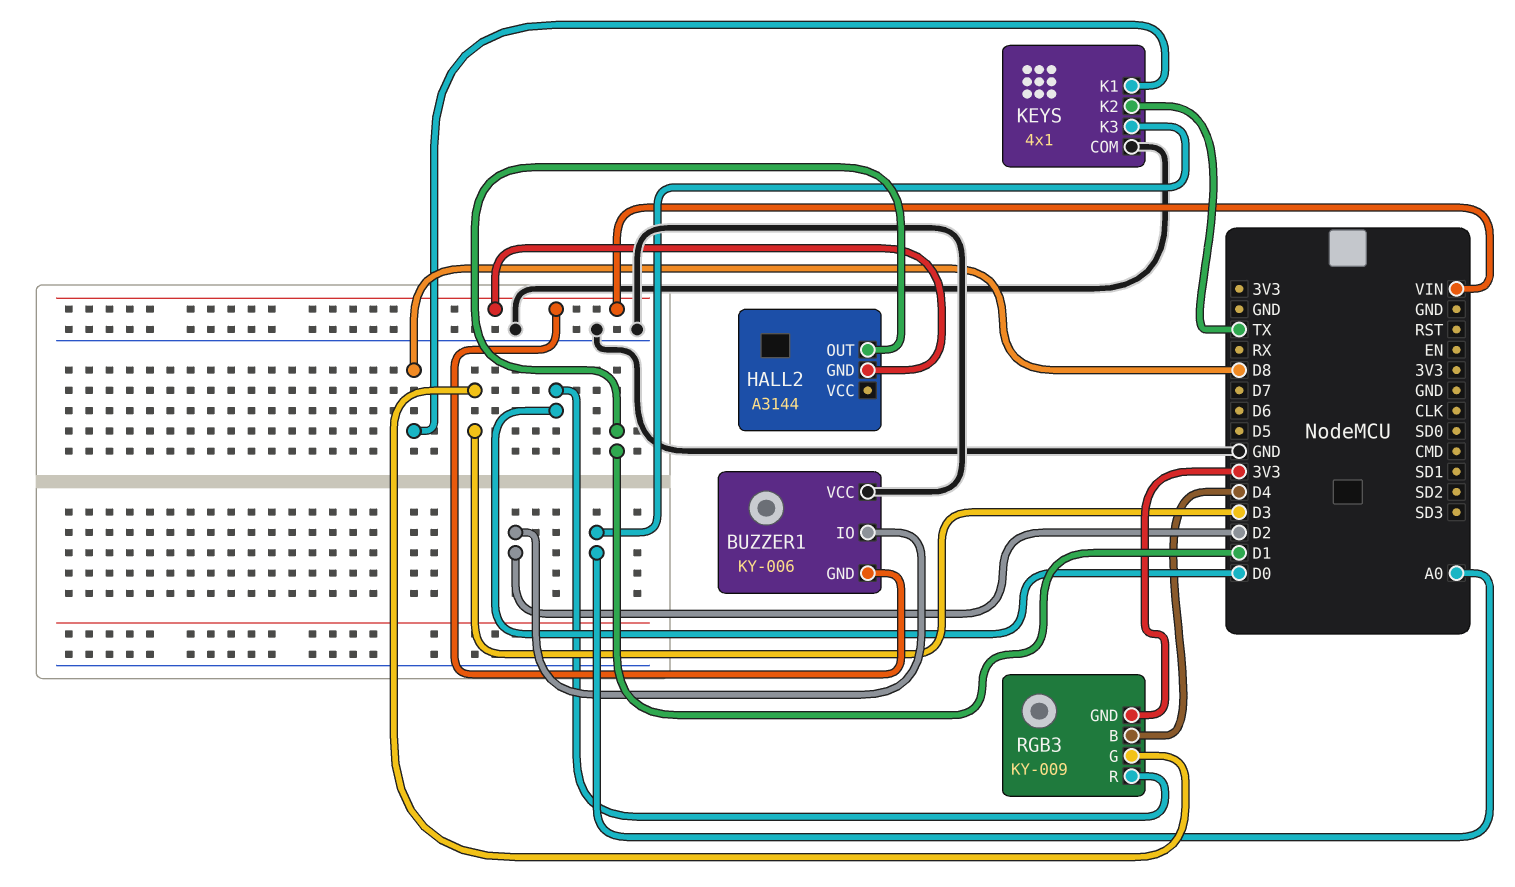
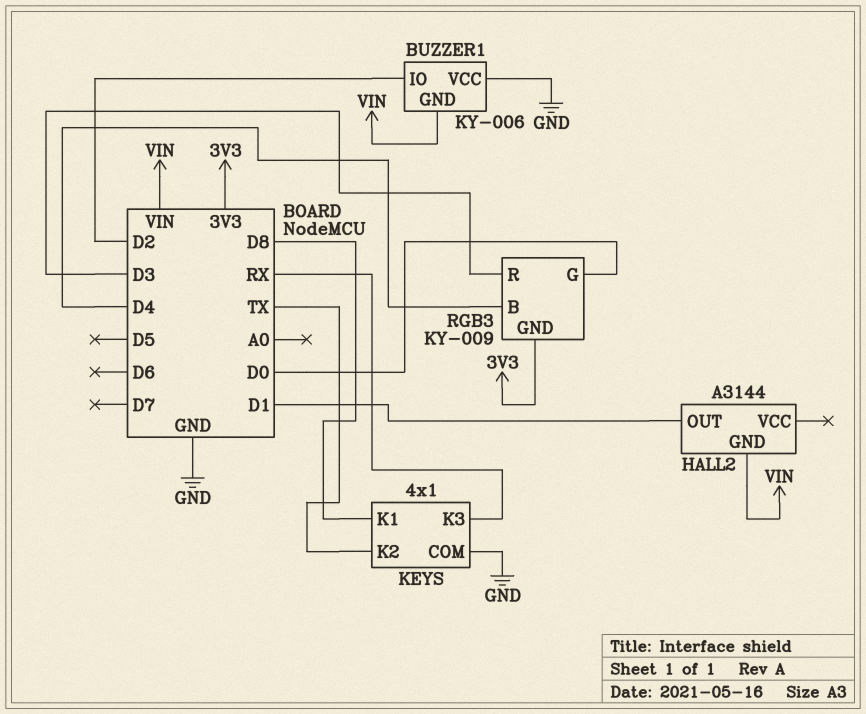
KEYS pin K3: A0 -> RX
RGB3 pin G: D3 -> D0
RGB3 pin R: D0 -> D3

